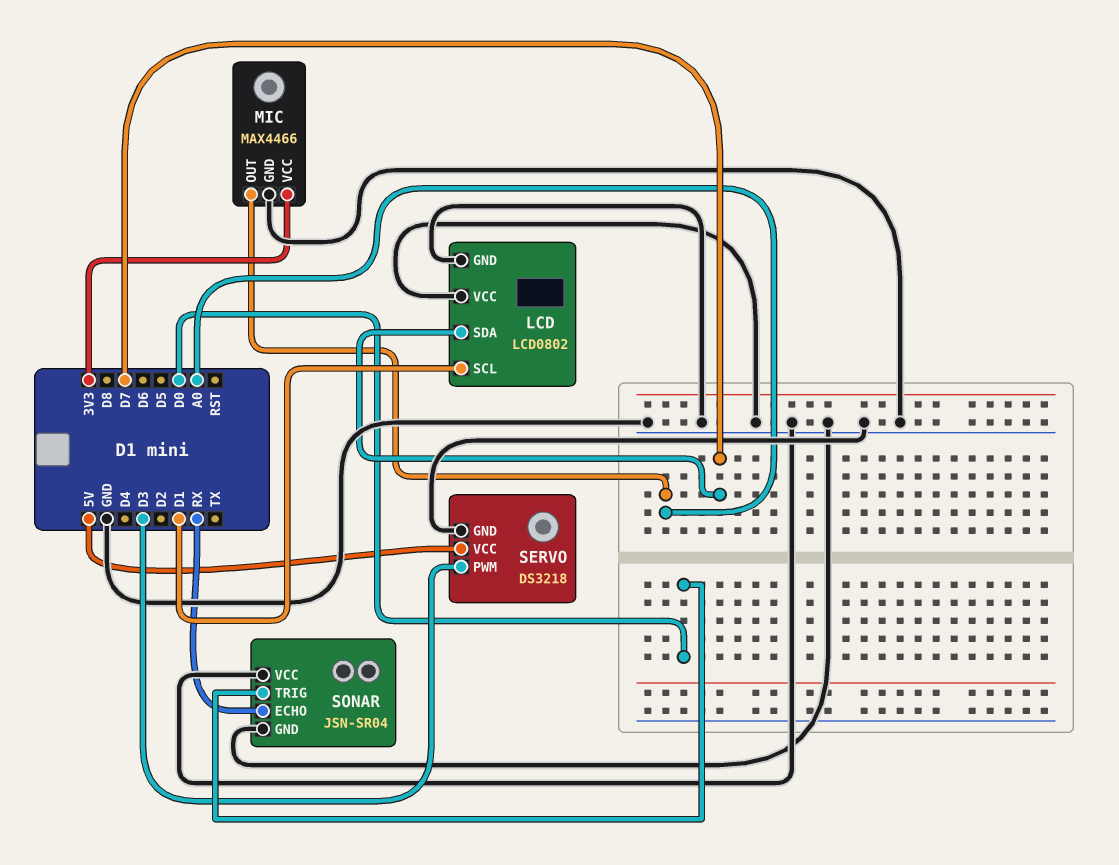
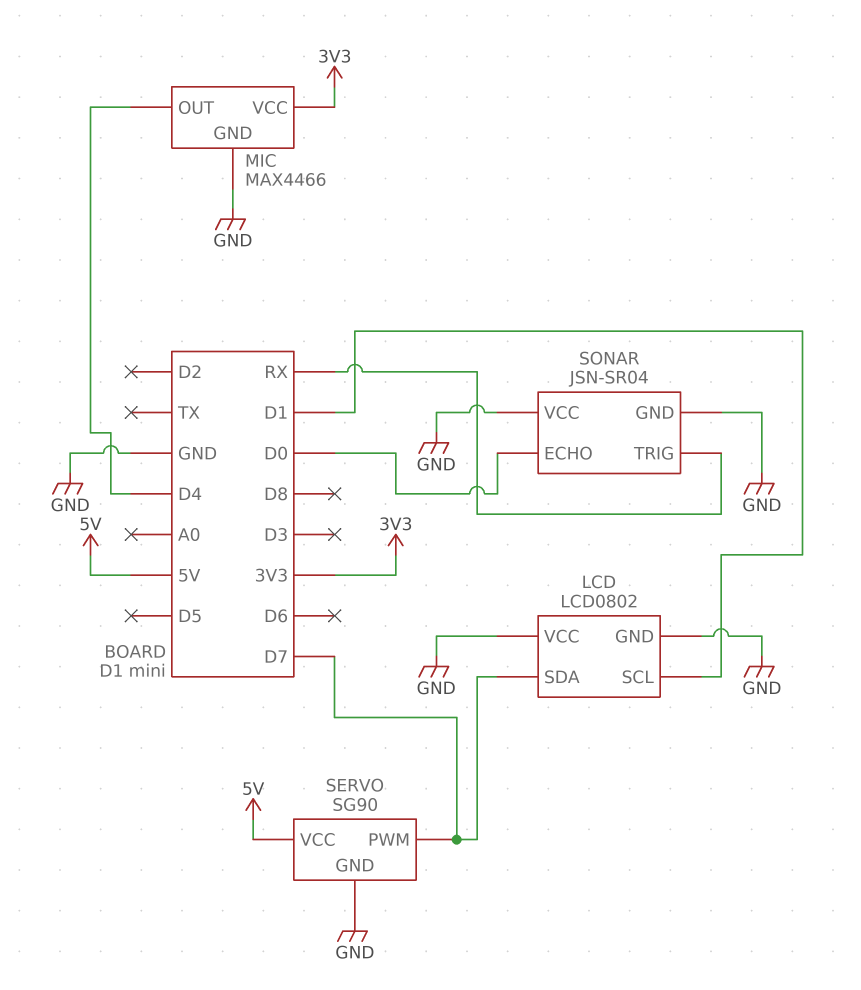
MIC pin OUT: A0 -> D4
SERVO: DS3218 -> SG90
SERVO pin PWM: D3 -> D7
SONAR pin ECHO: RX -> D0
SONAR pin TRIG: D0 -> RX

